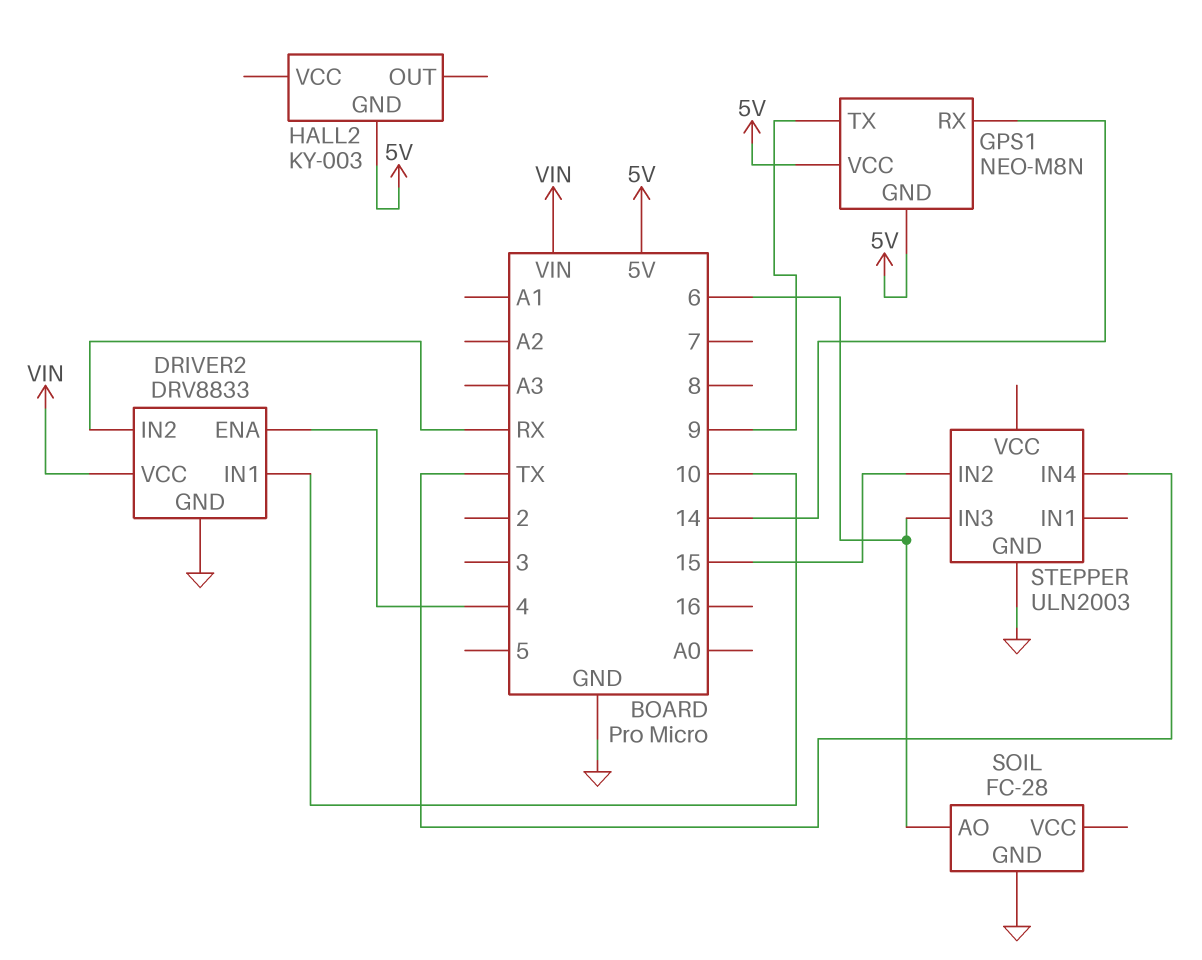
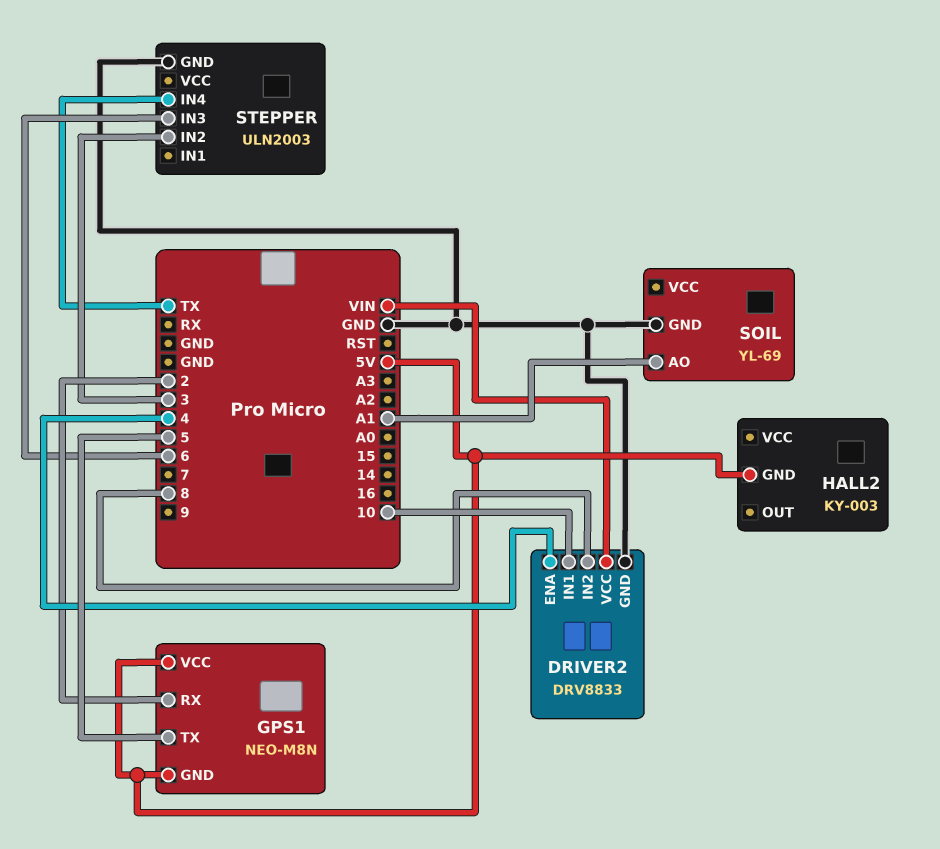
DRIVER2 pin IN2: RX -> 8
GPS1 pin RX: 14 -> 2
GPS1 pin TX: 9 -> 5
SOIL: FC-28 -> YL-69
SOIL pin AO: 6 -> A1
STEPPER pin IN2: 15 -> 3

